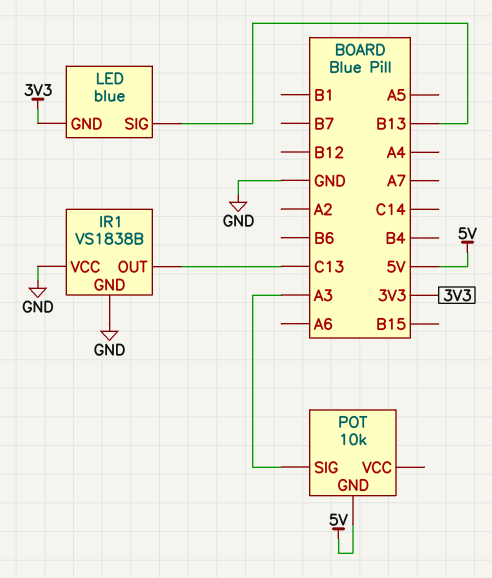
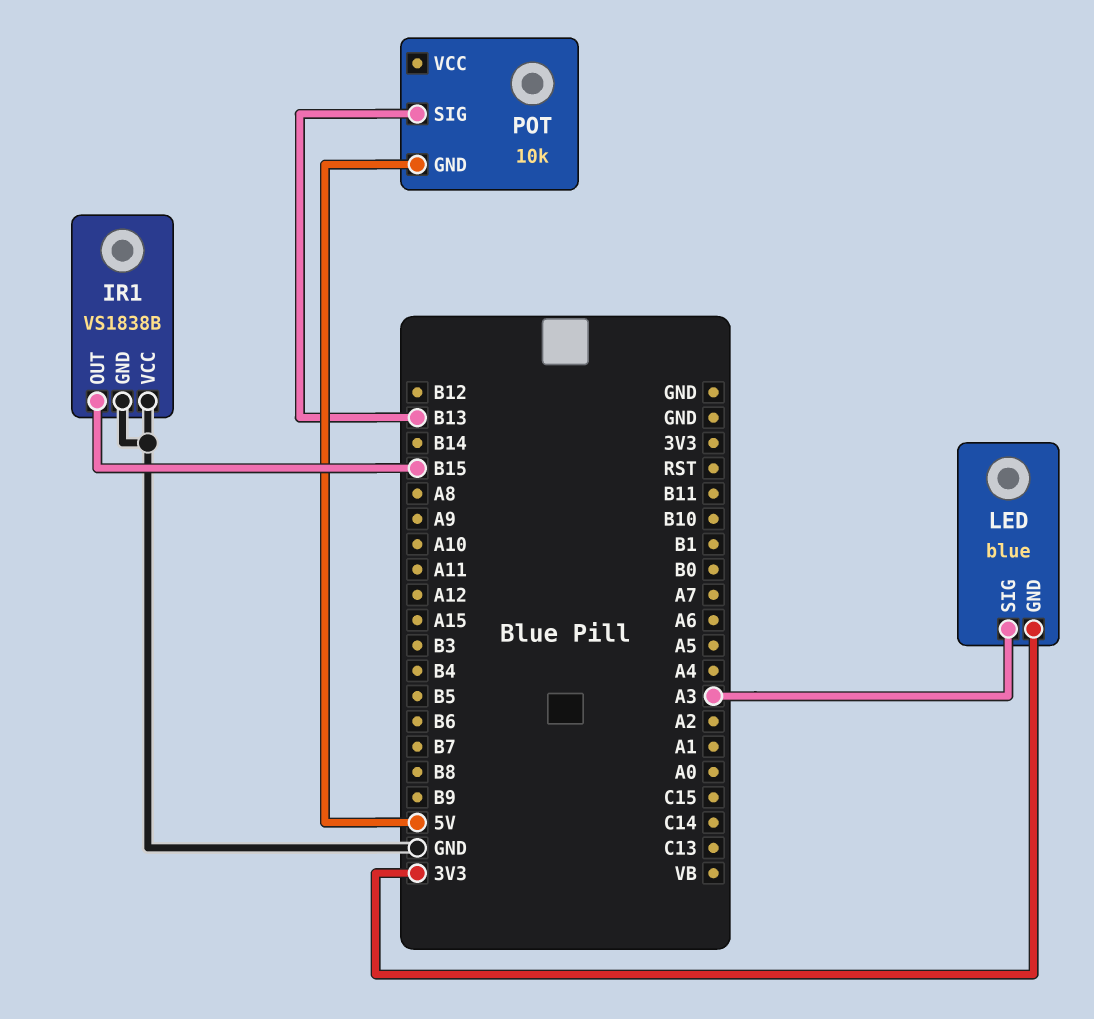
IR1 pin OUT: C13 -> B15
LED pin SIG: B13 -> A3
POT pin SIG: A3 -> B13

